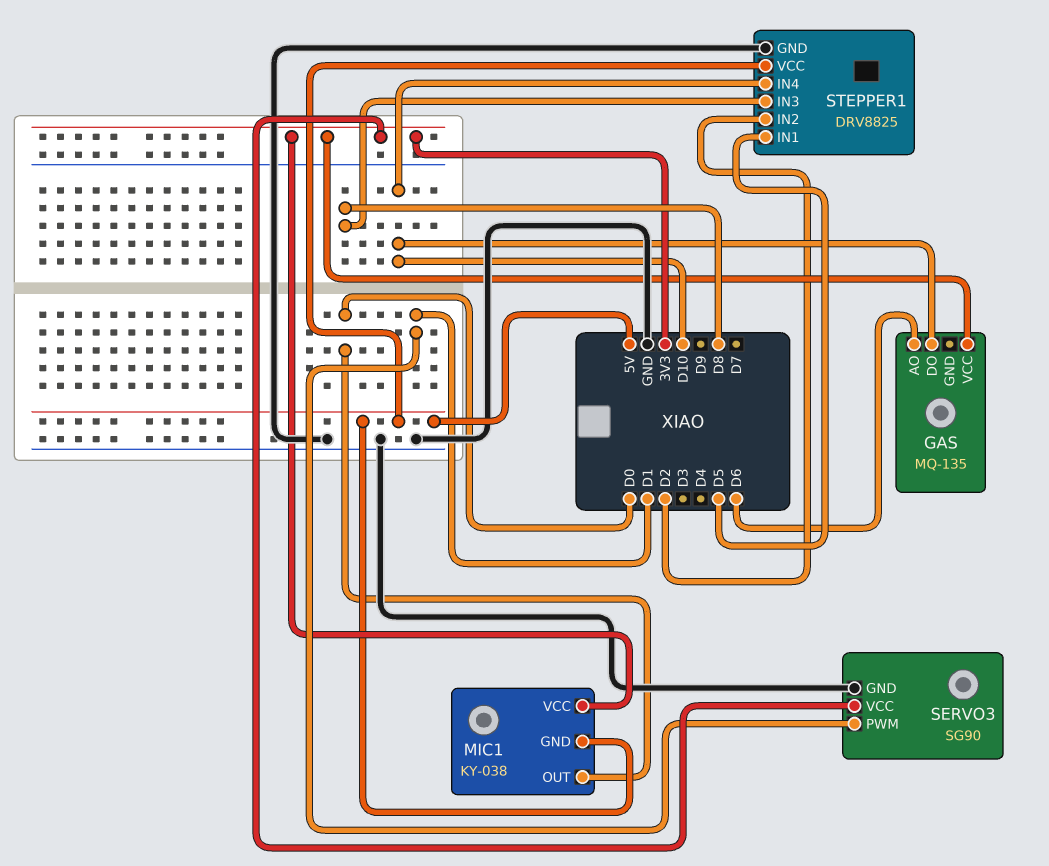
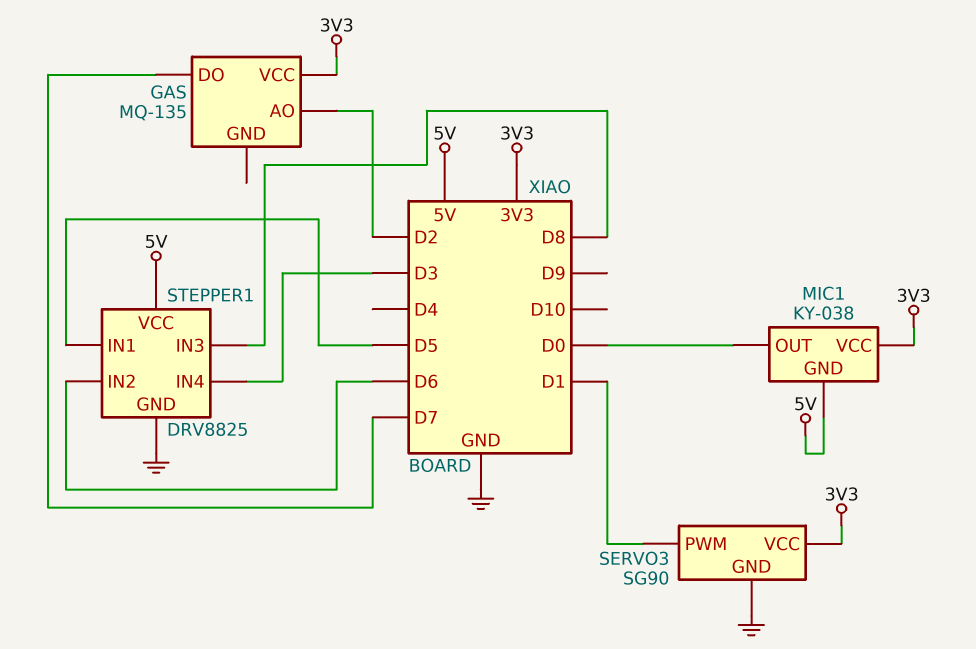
GAS pin AO: D6 -> D2
GAS pin DO: D10 -> D7
STEPPER1 pin IN2: D2 -> D6
STEPPER1 pin IN4: D10 -> D3

